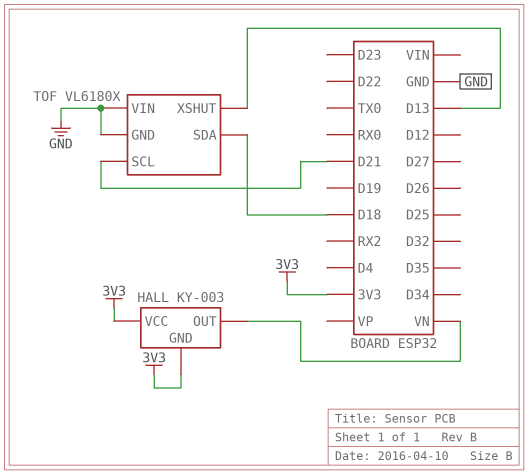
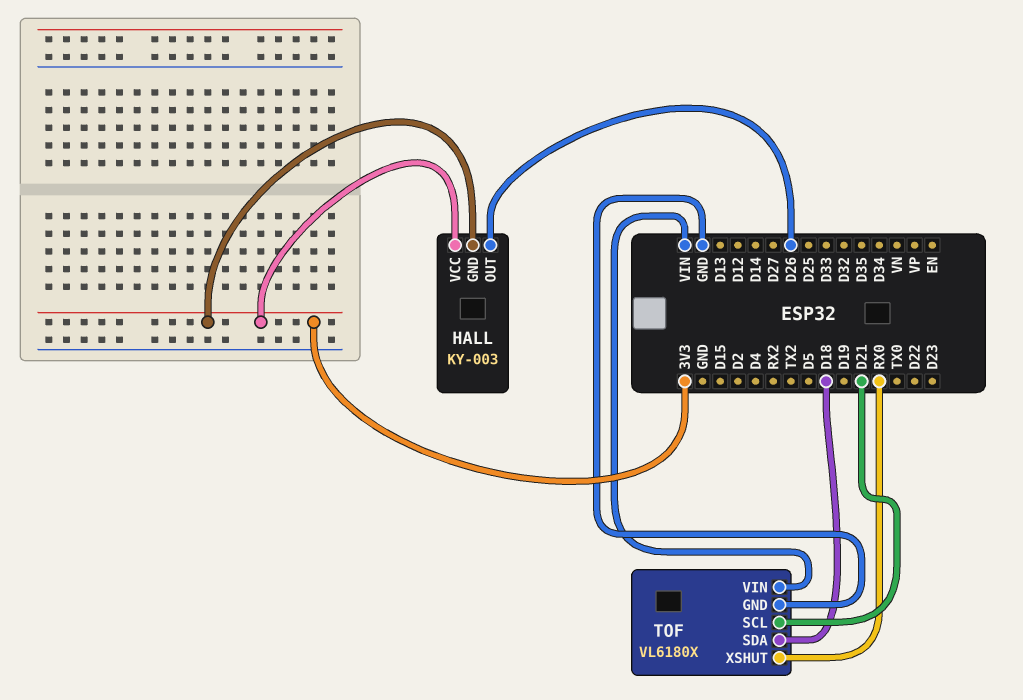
HALL pin OUT: VN -> D26
TOF pin VIN: GND -> VIN
TOF pin XSHUT: D13 -> RX0

